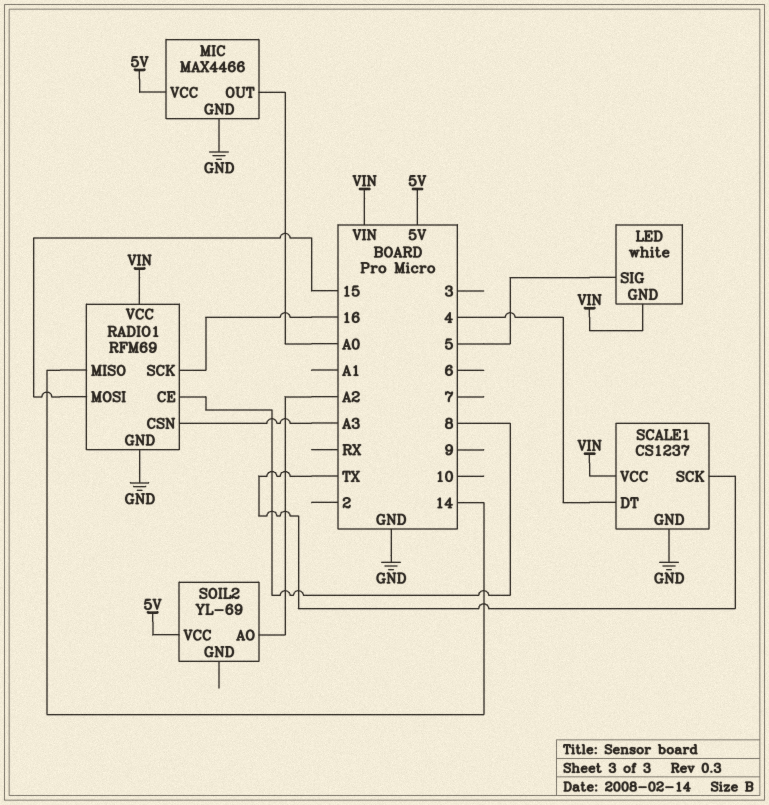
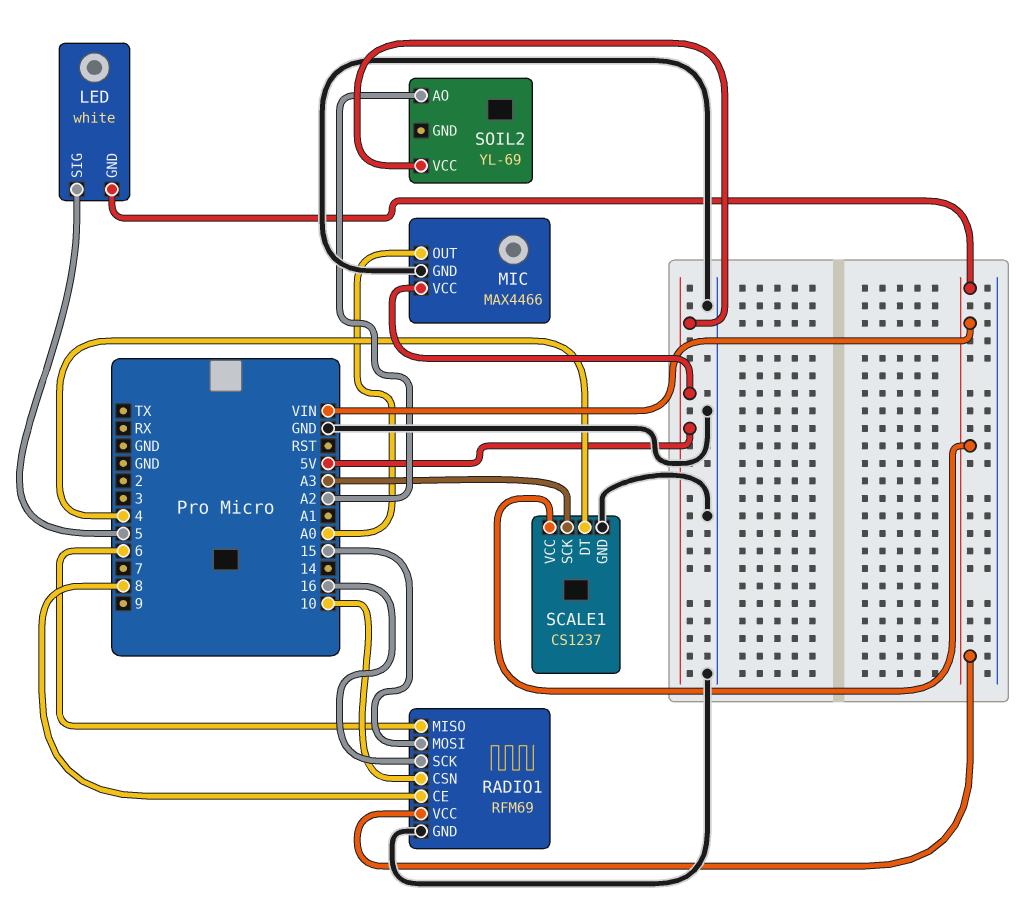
RADIO1 pin CSN: A3 -> 10
RADIO1 pin MISO: 14 -> 6
SCALE1 pin SCK: TX -> A3

